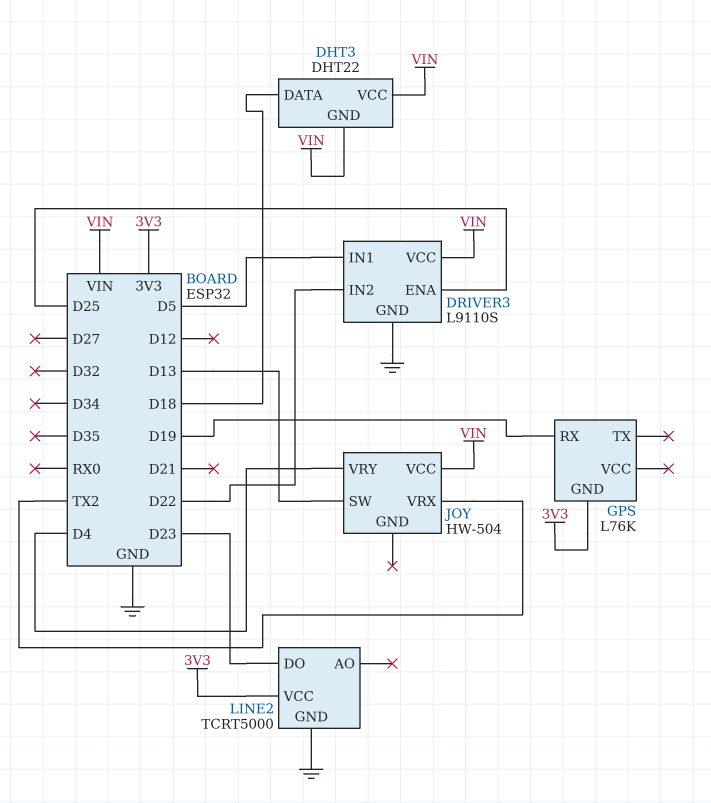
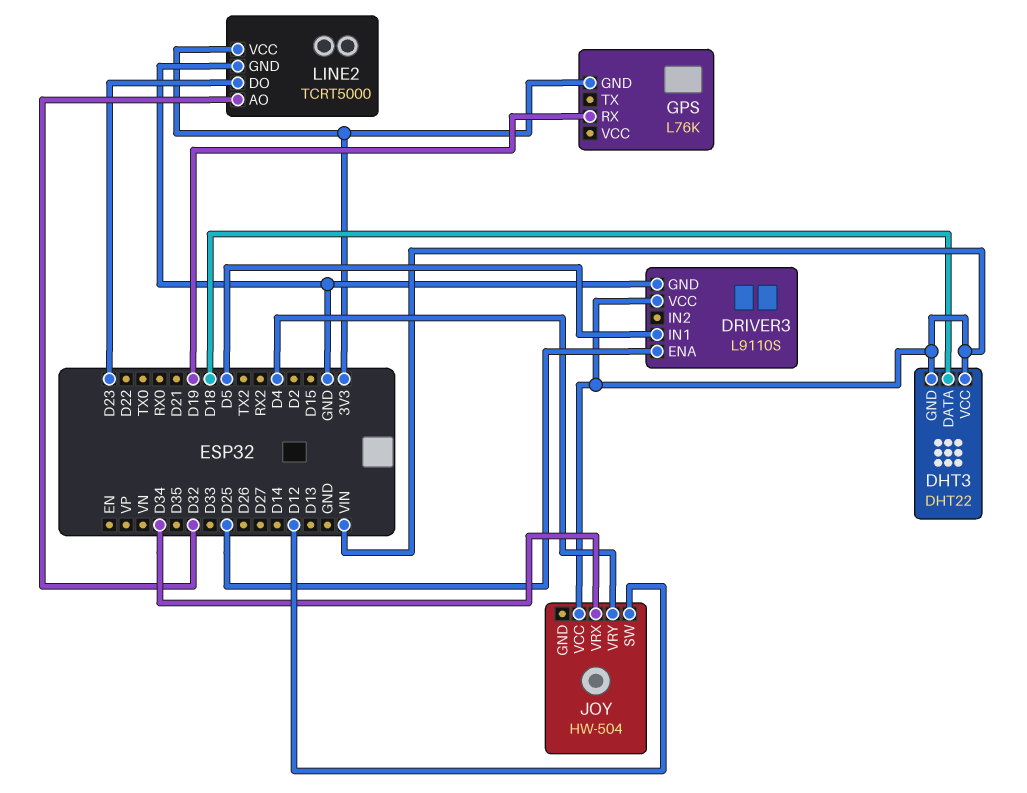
DRIVER3 pin IN2: D22 -> none
JOY pin SW: D13 -> D12
JOY pin VRX: TX2 -> D34
LINE2 pin AO: none -> D32

